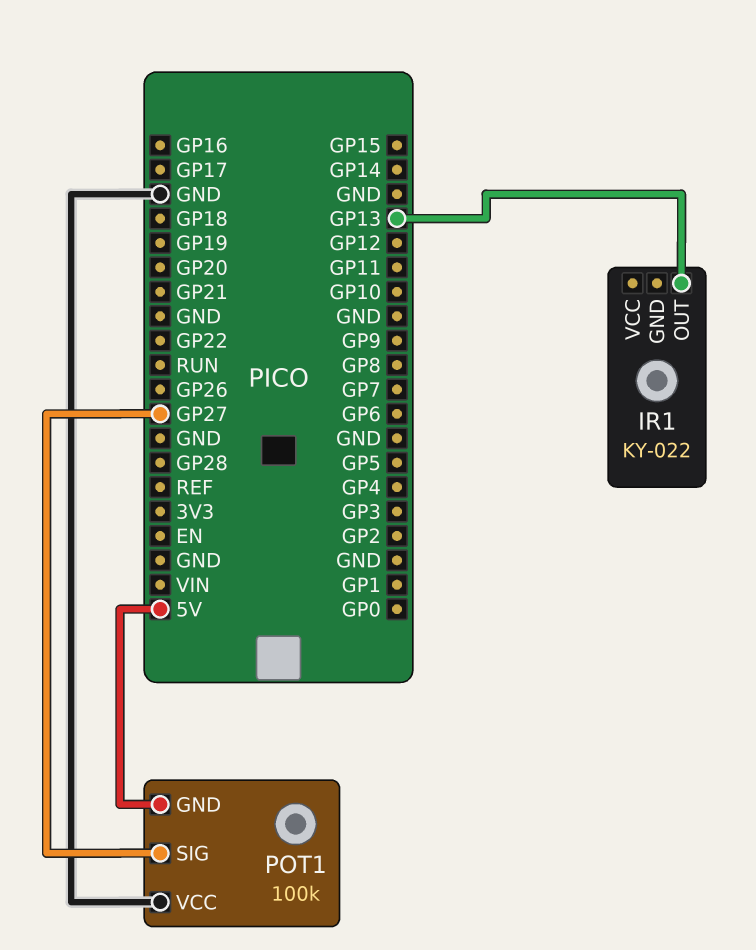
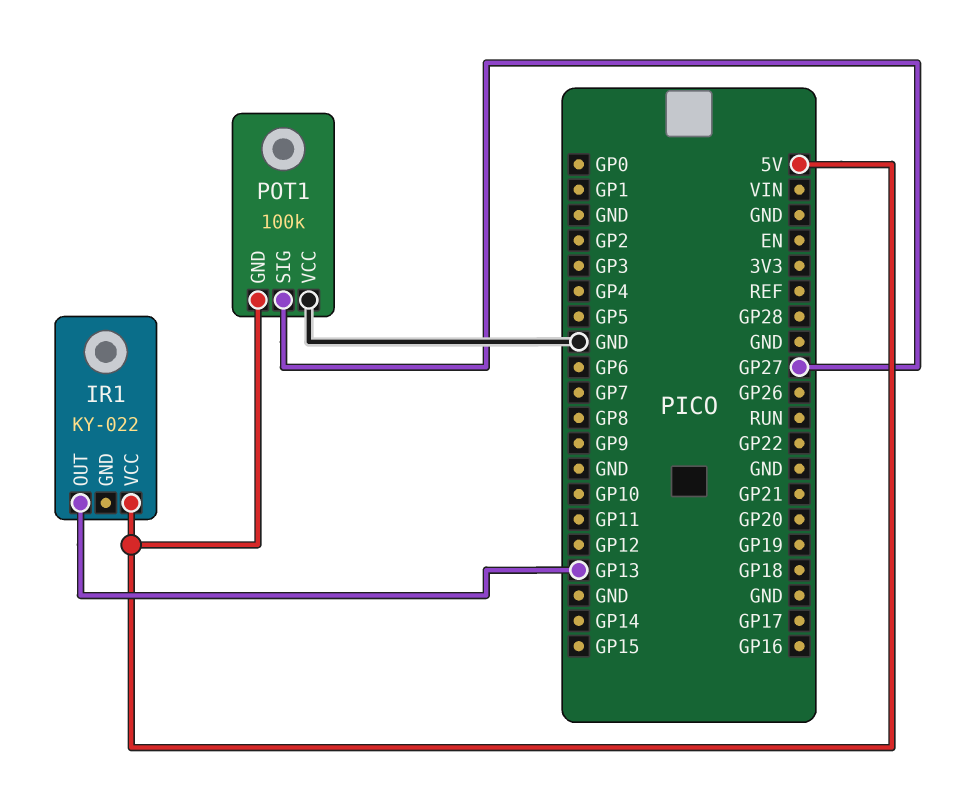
IR1 pin VCC: none -> 5V

